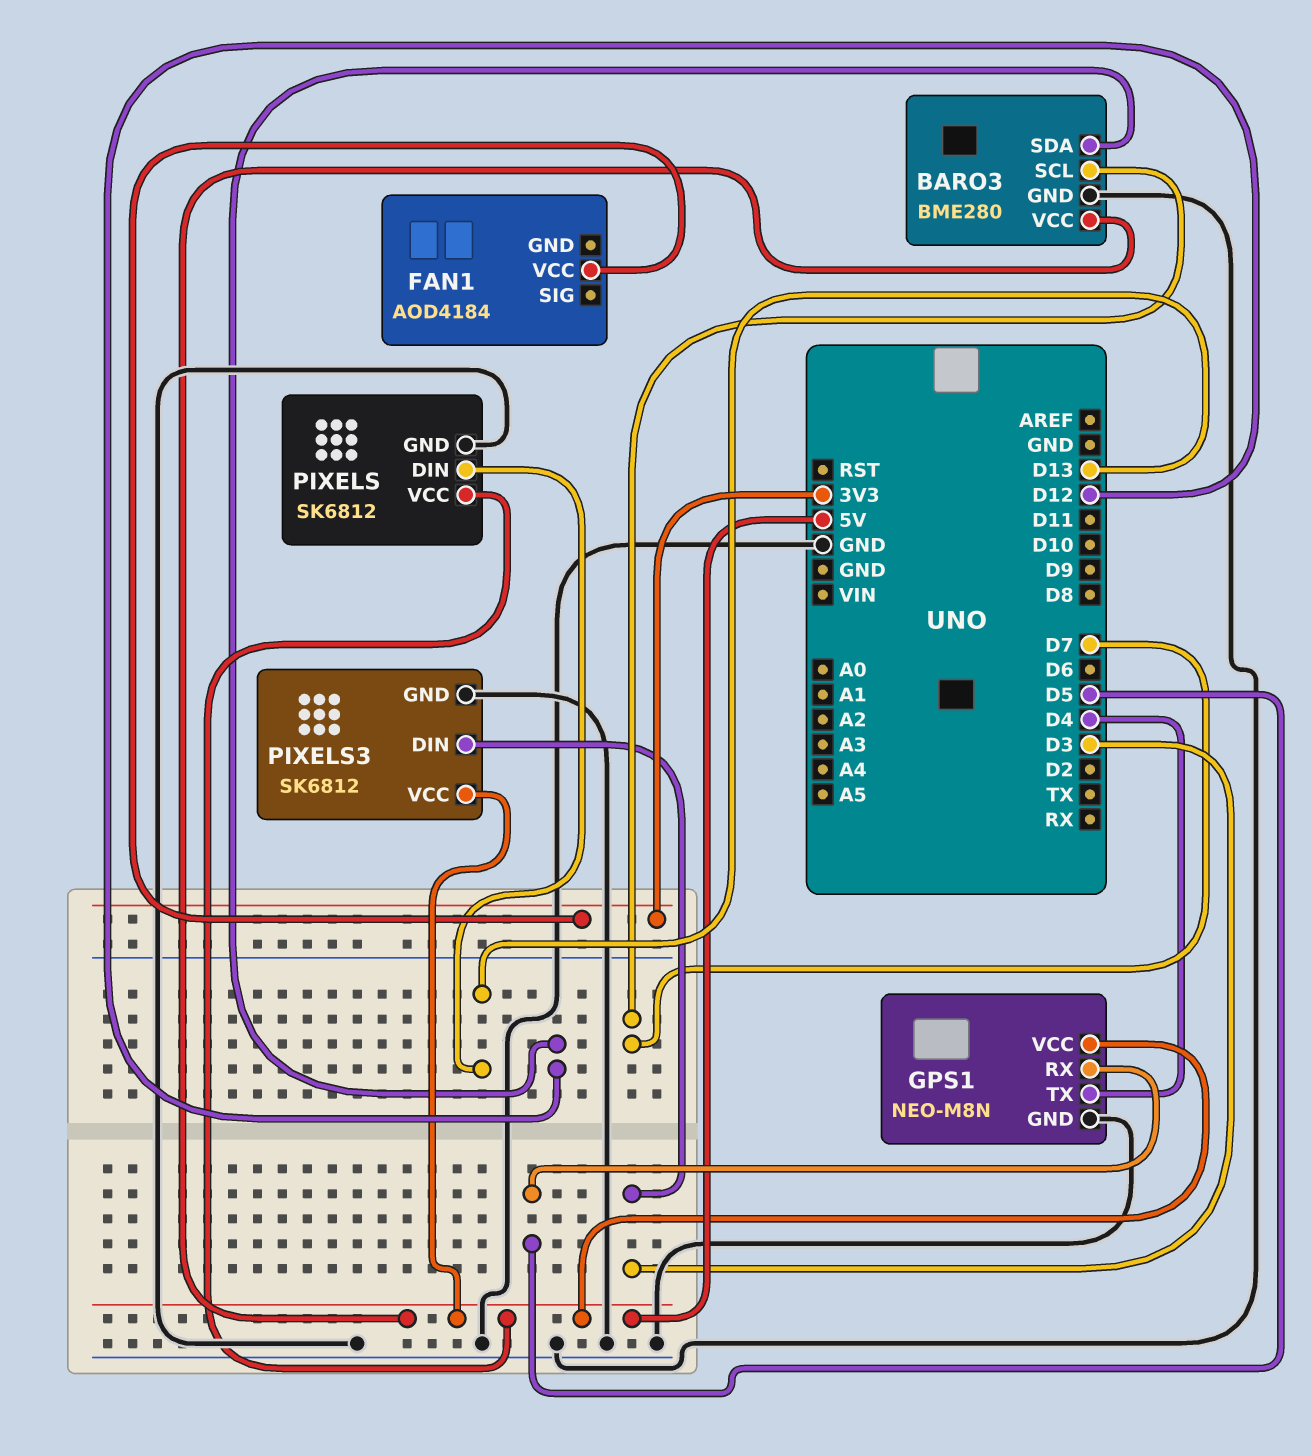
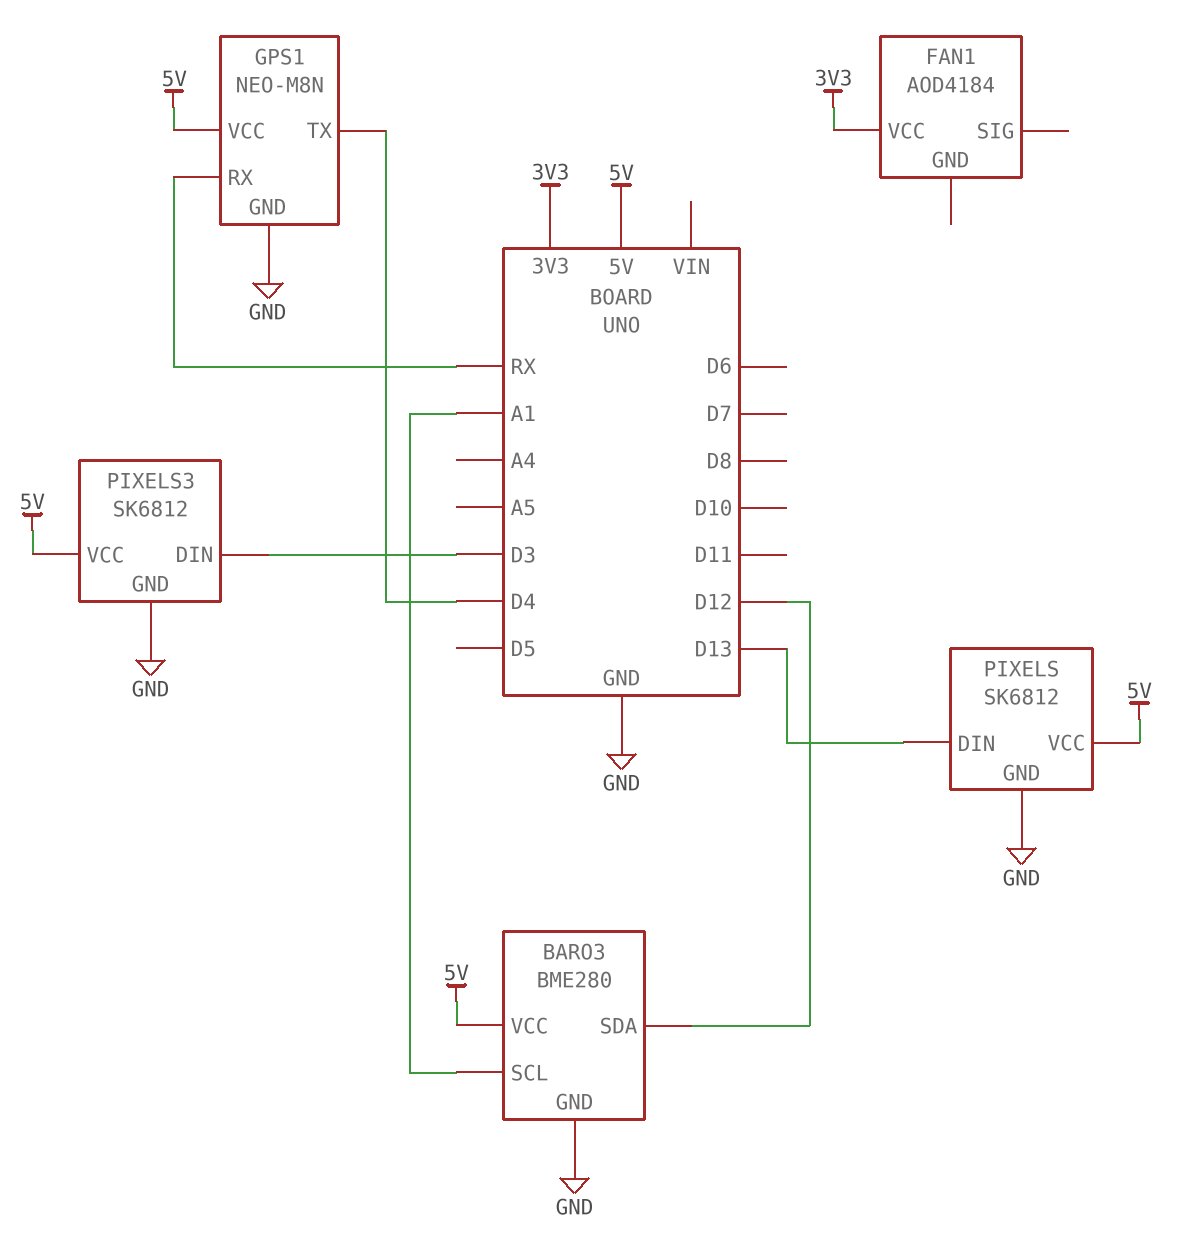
BARO3 pin SCL: D7 -> A1
GPS1 pin RX: D5 -> RX

